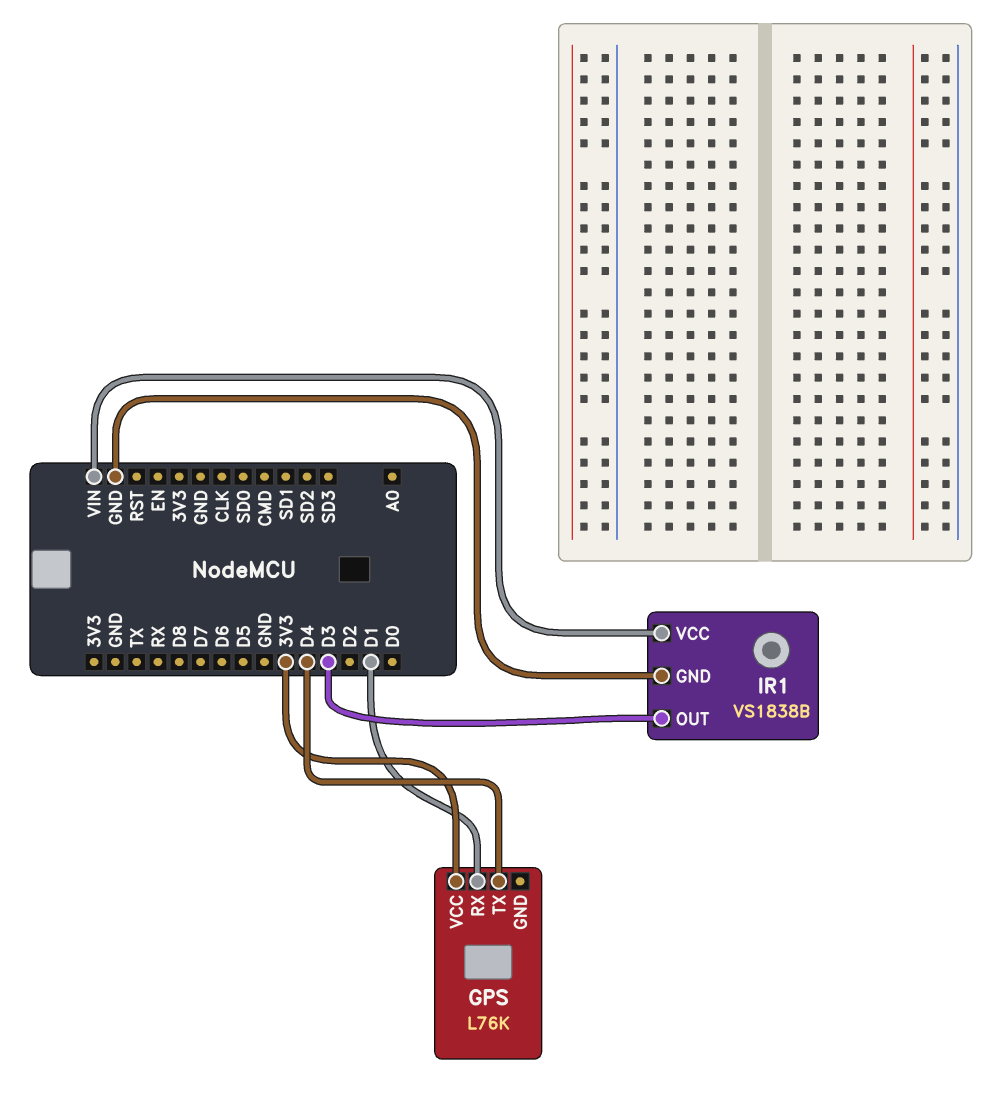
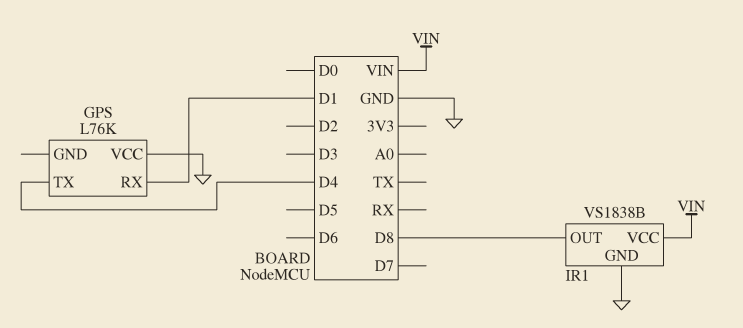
GPS pin VCC: 3V3 -> GND
IR1 pin OUT: D3 -> D8

